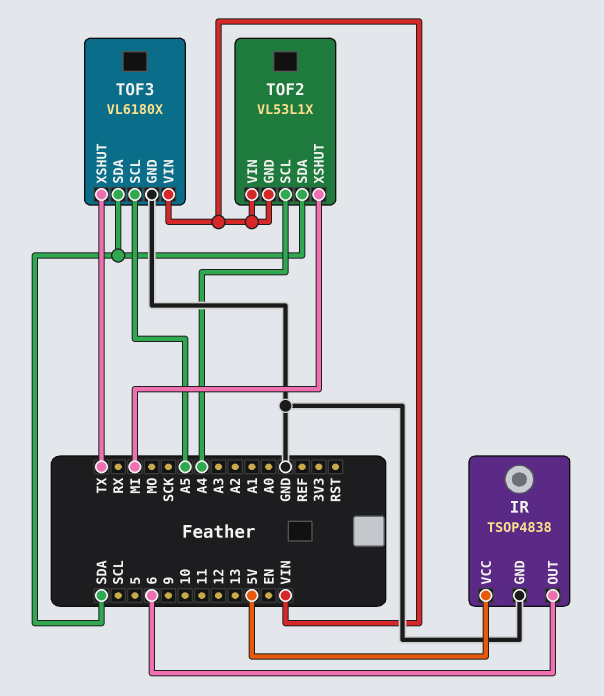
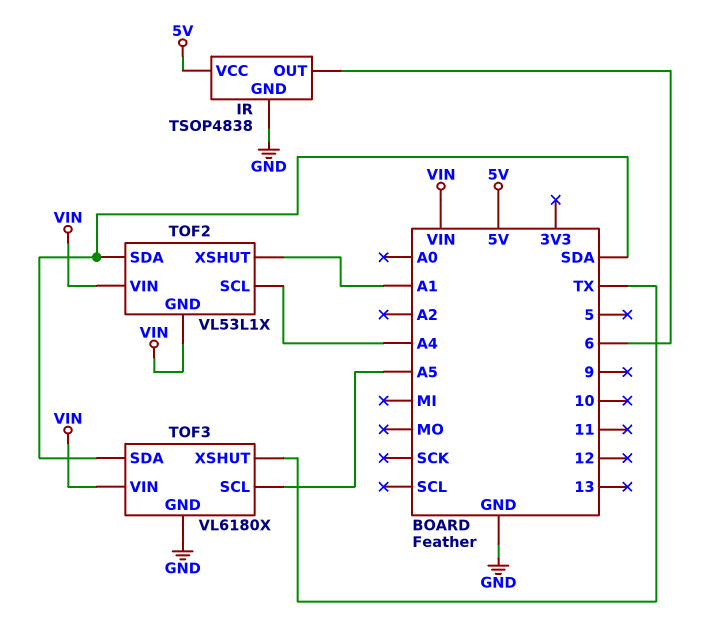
TOF2 pin XSHUT: MI -> A1

